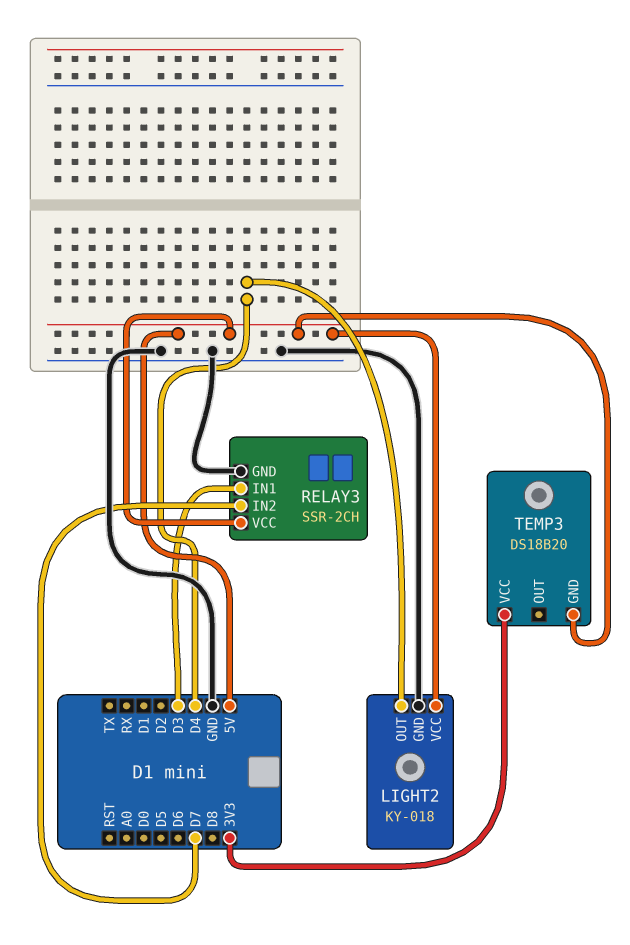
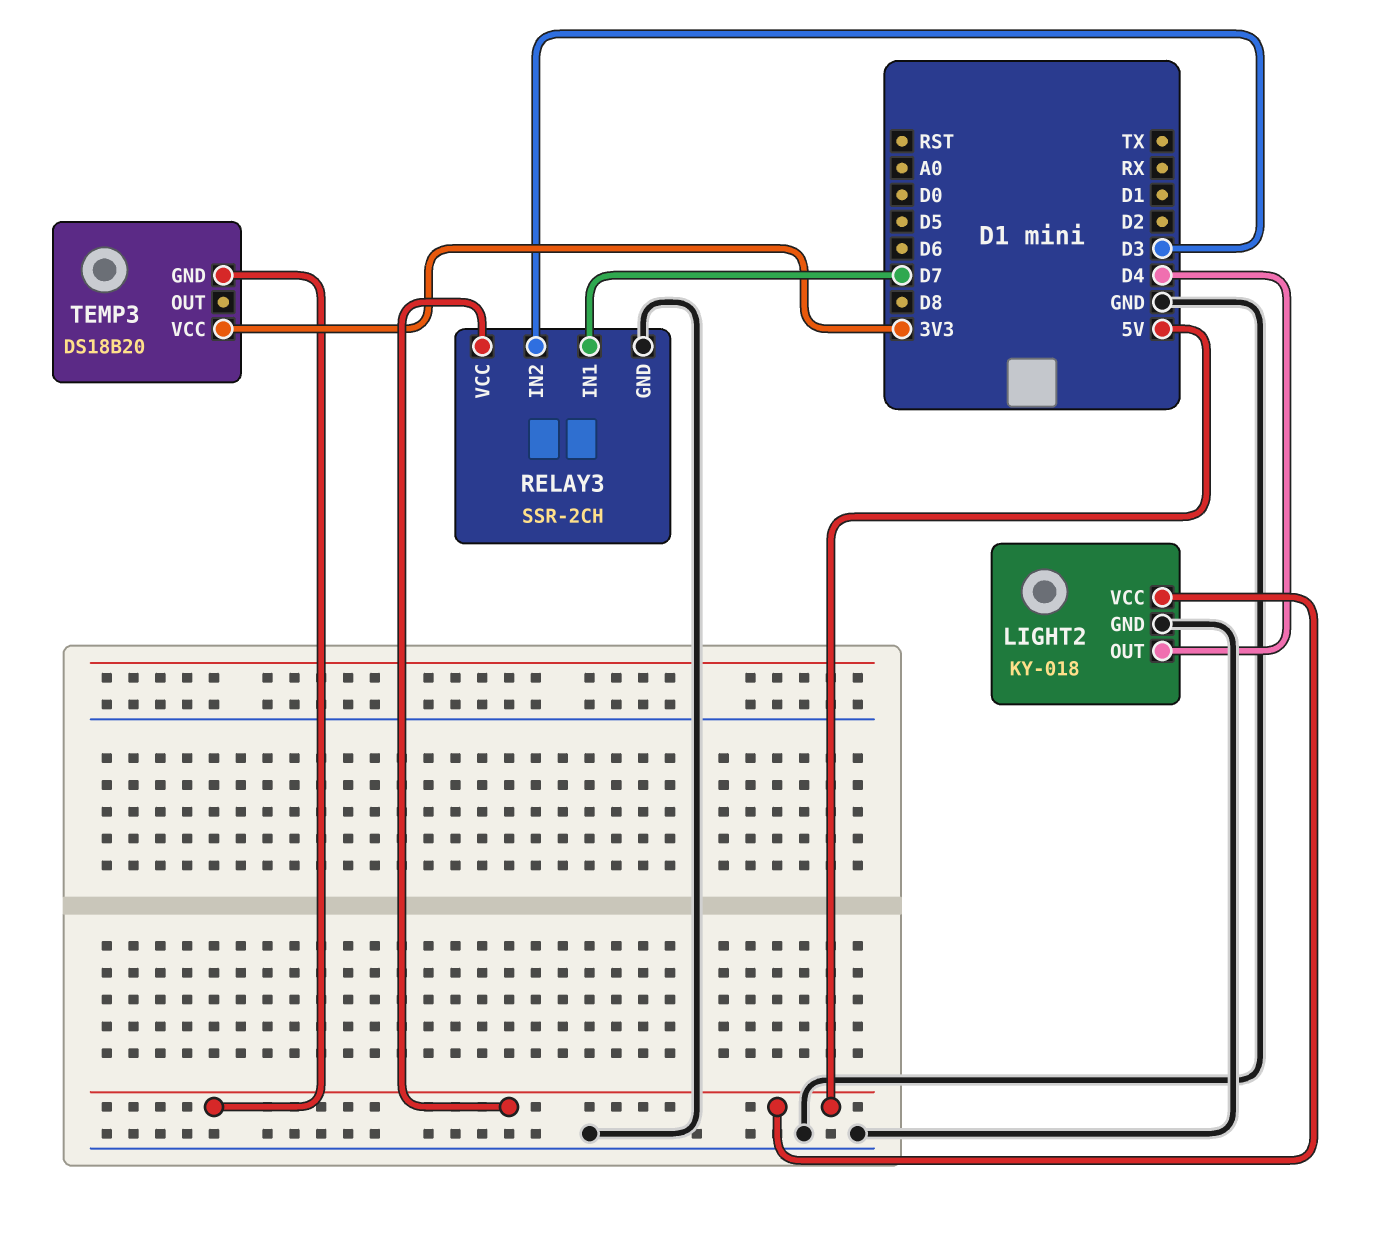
RELAY3 pin IN1: D3 -> D7
RELAY3 pin IN2: D7 -> D3

